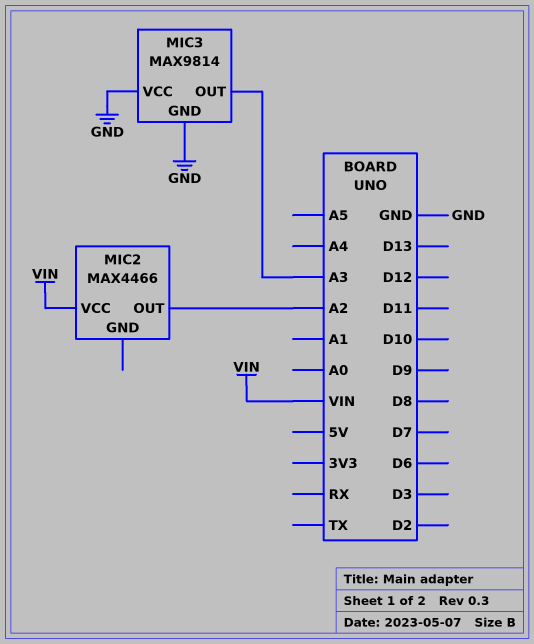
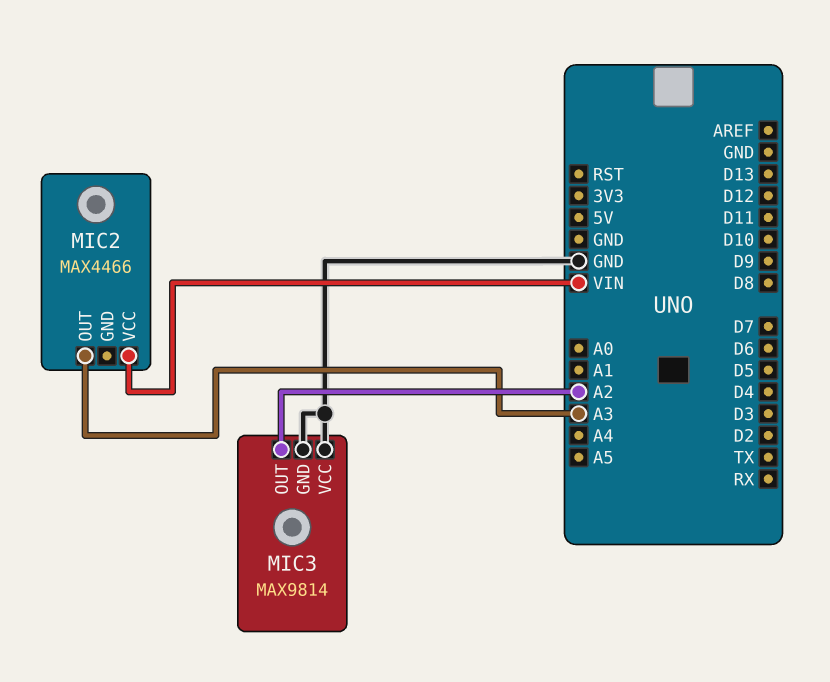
MIC2 pin OUT: A2 -> A3
MIC3 pin OUT: A3 -> A2

